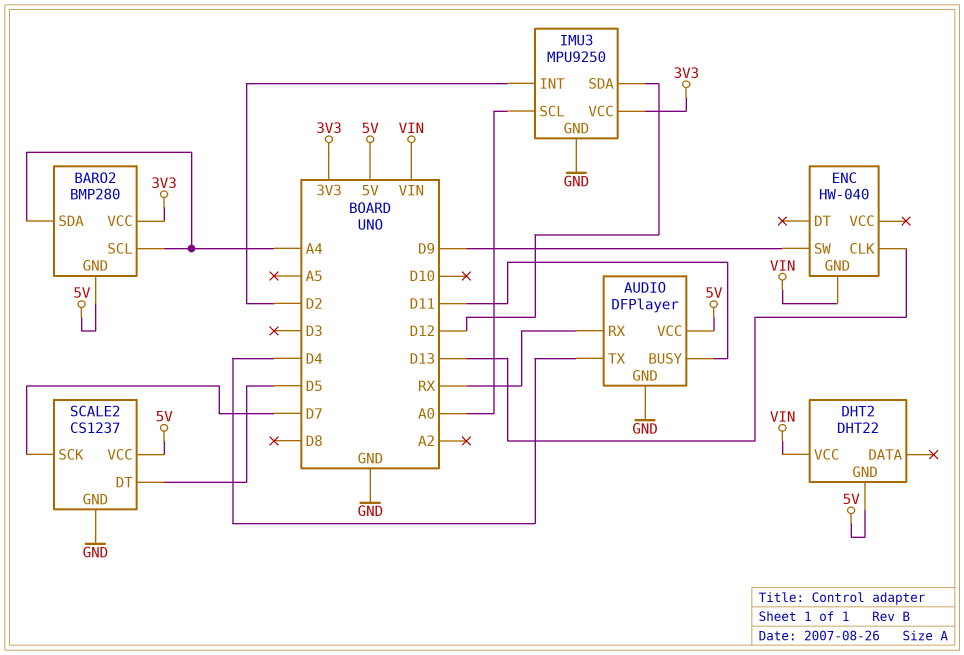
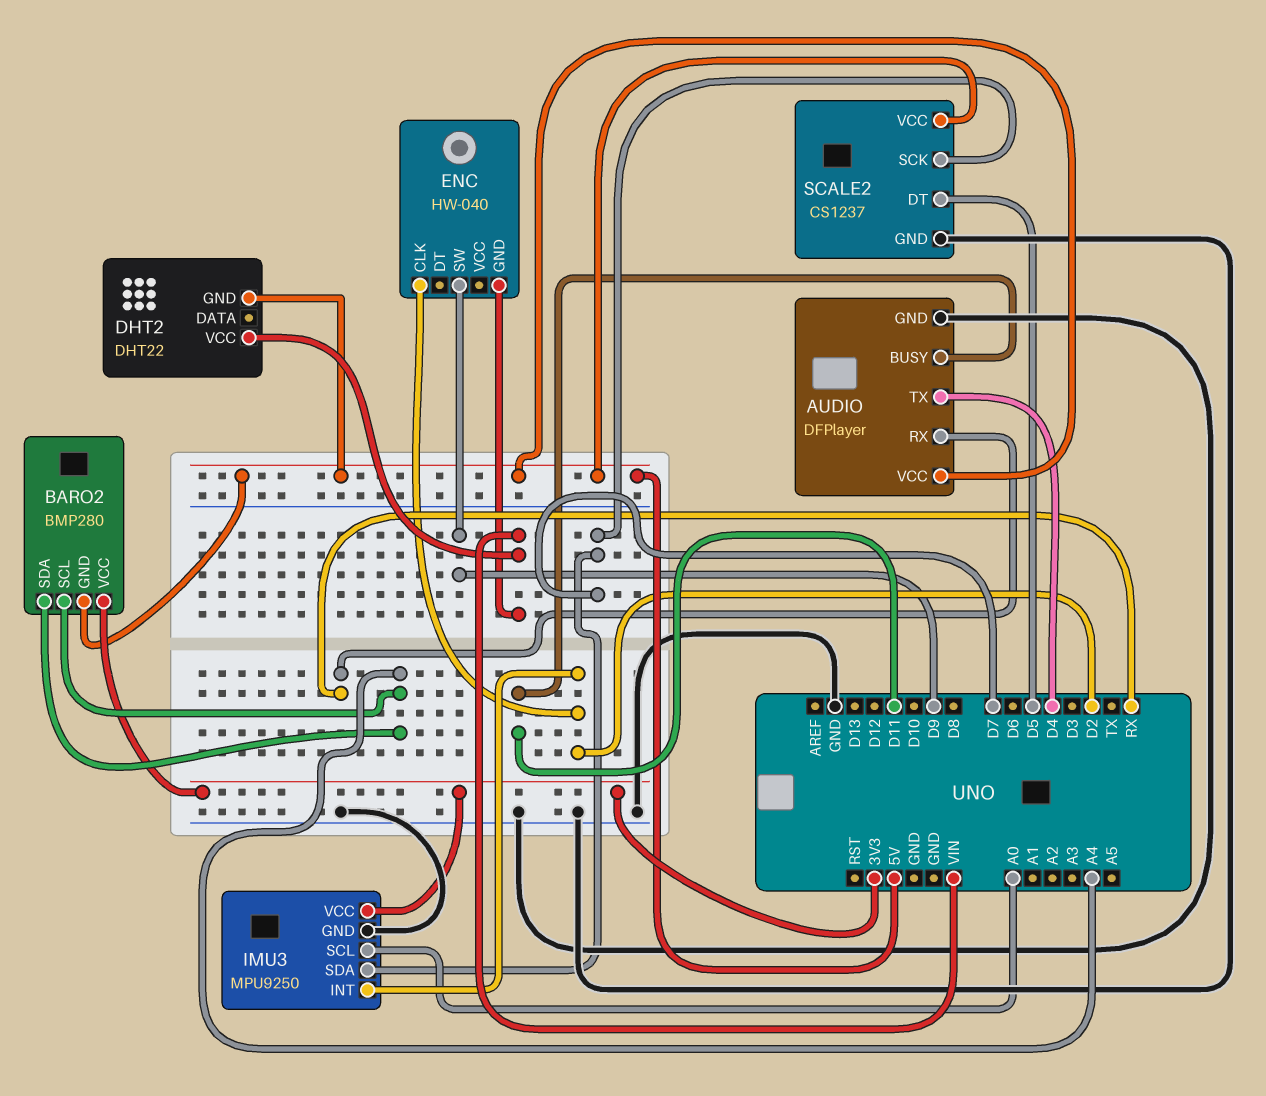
ENC pin CLK: D13 -> D2
IMU3 pin SDA: D12 -> D7

